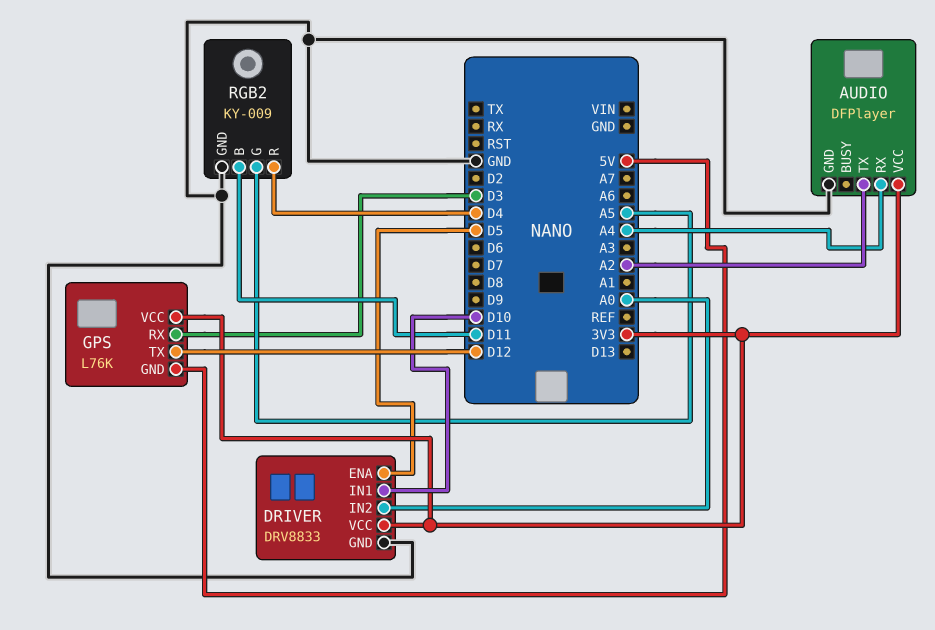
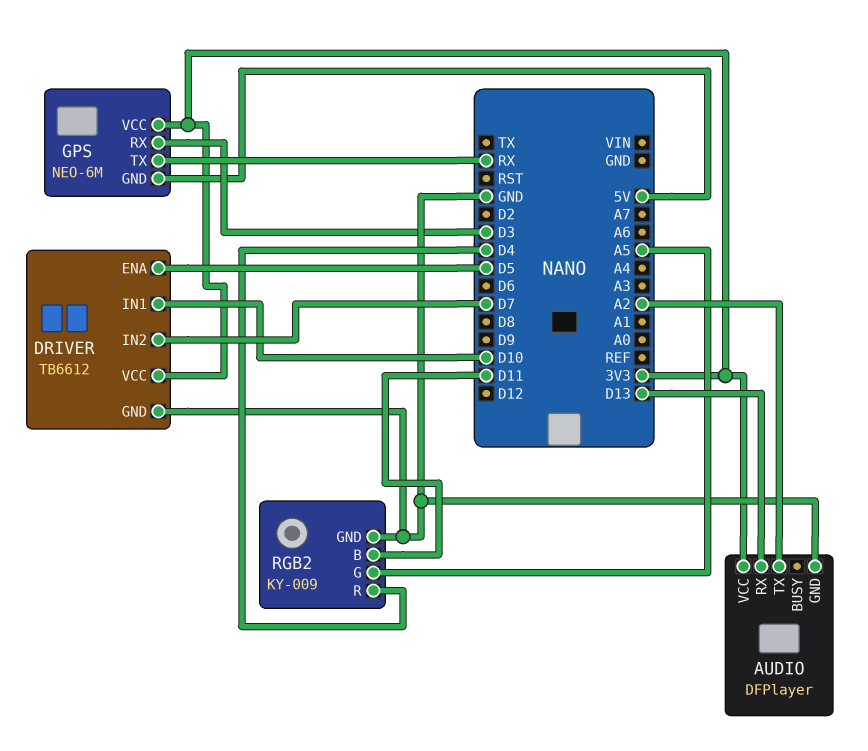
AUDIO pin RX: A4 -> D13
DRIVER: DRV8833 -> TB6612
DRIVER pin IN2: A0 -> D7
GPS: L76K -> NEO-6M
GPS pin TX: D12 -> RX

